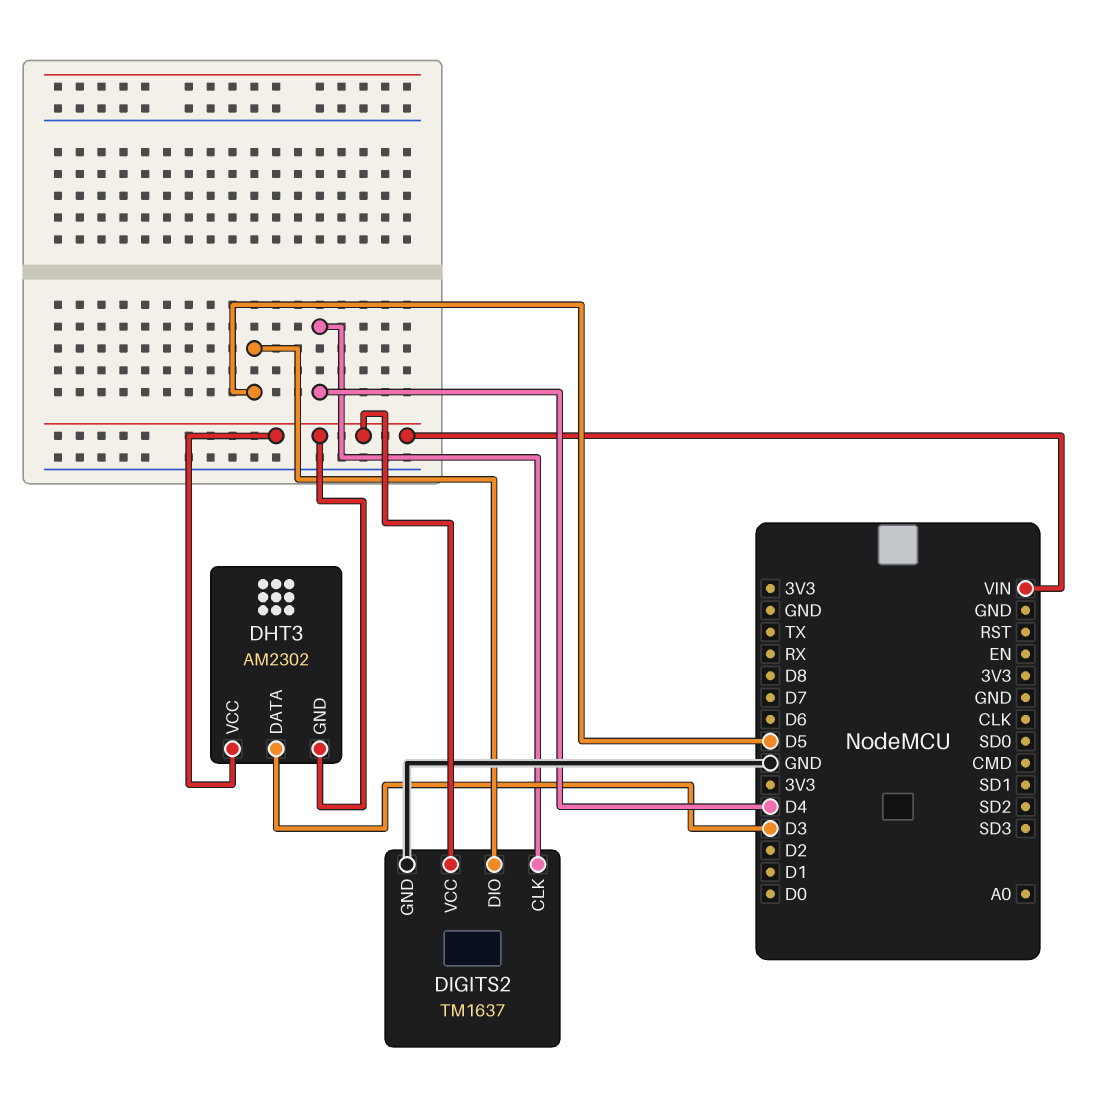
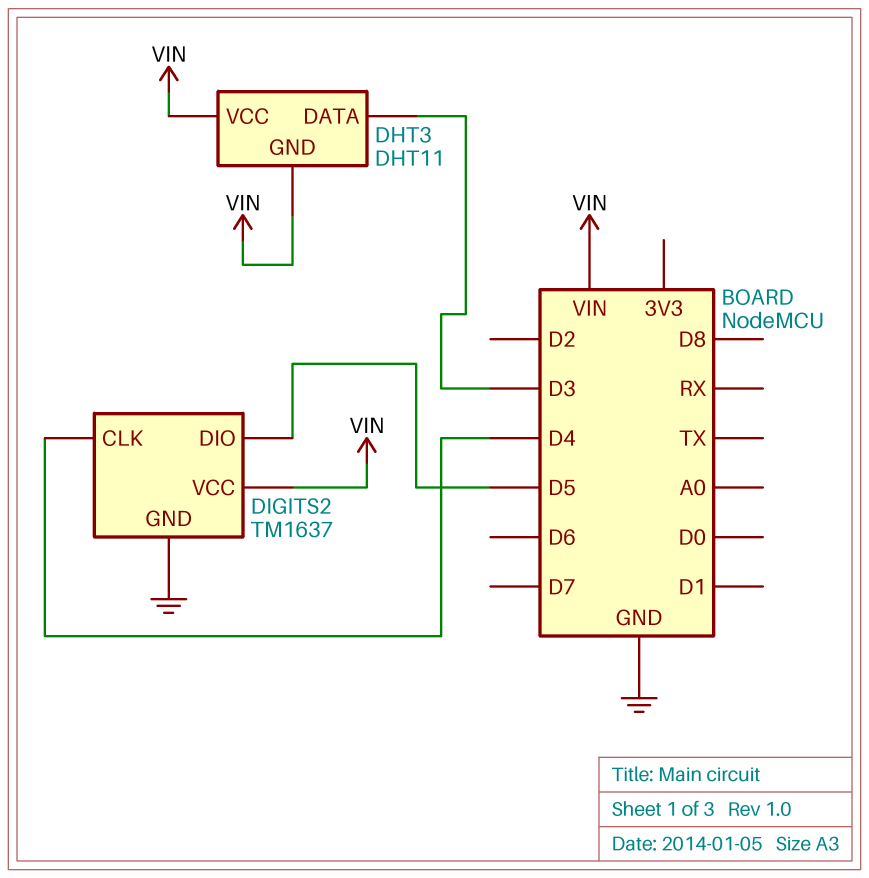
DHT3: AM2302 -> DHT11

